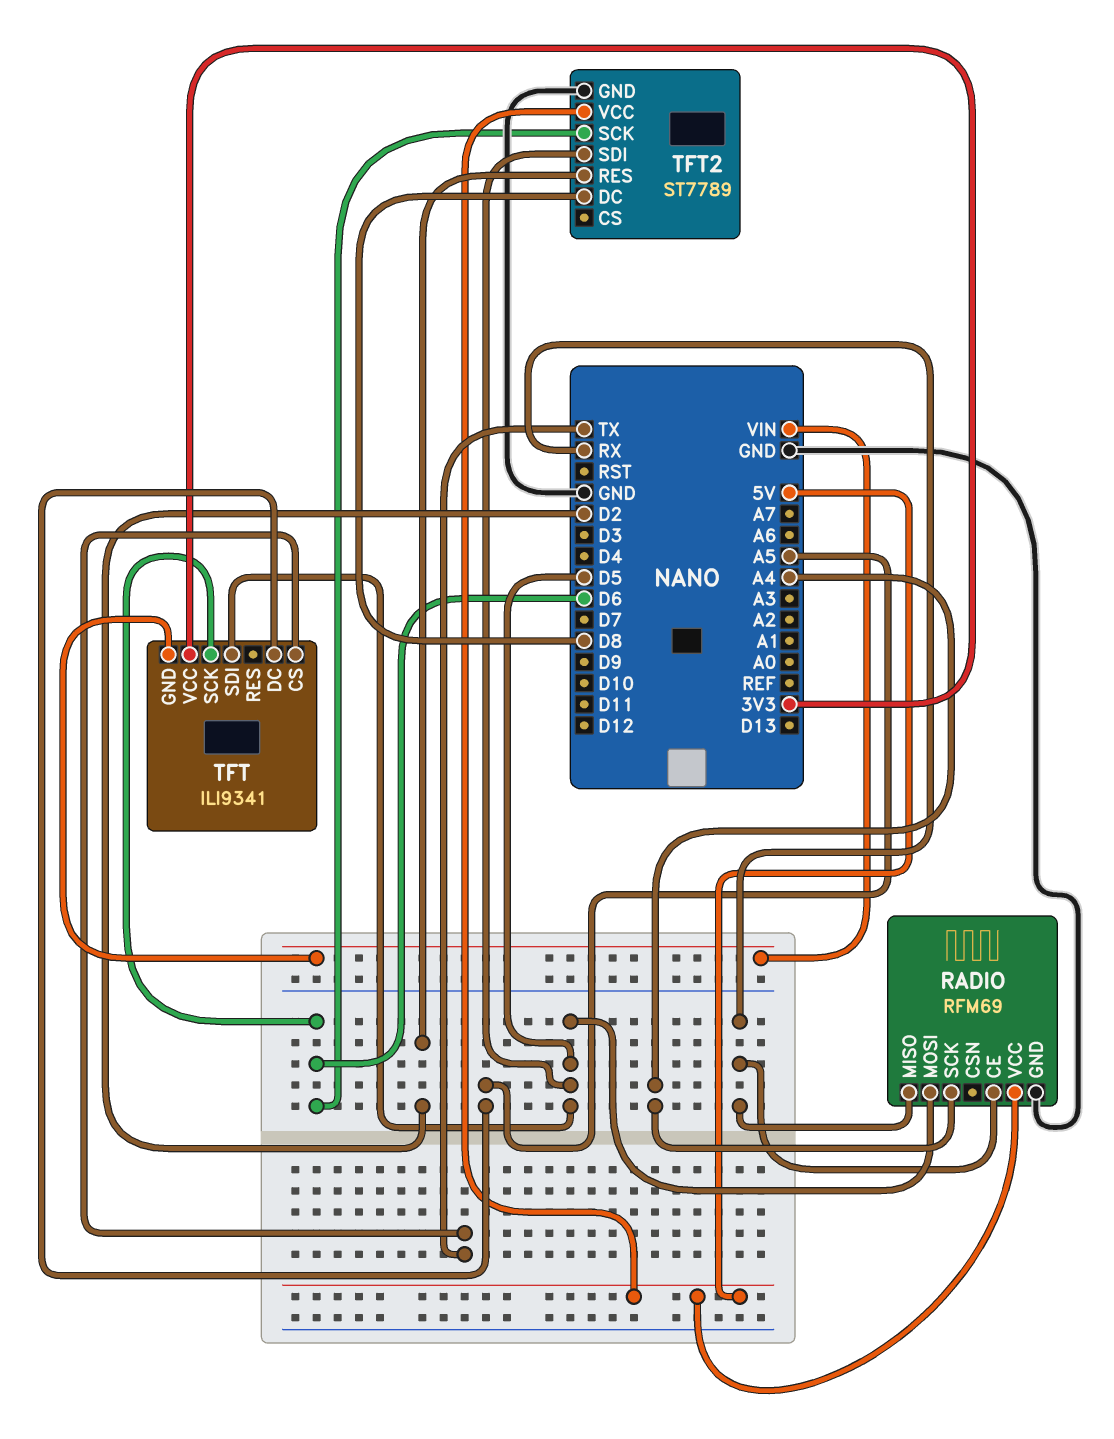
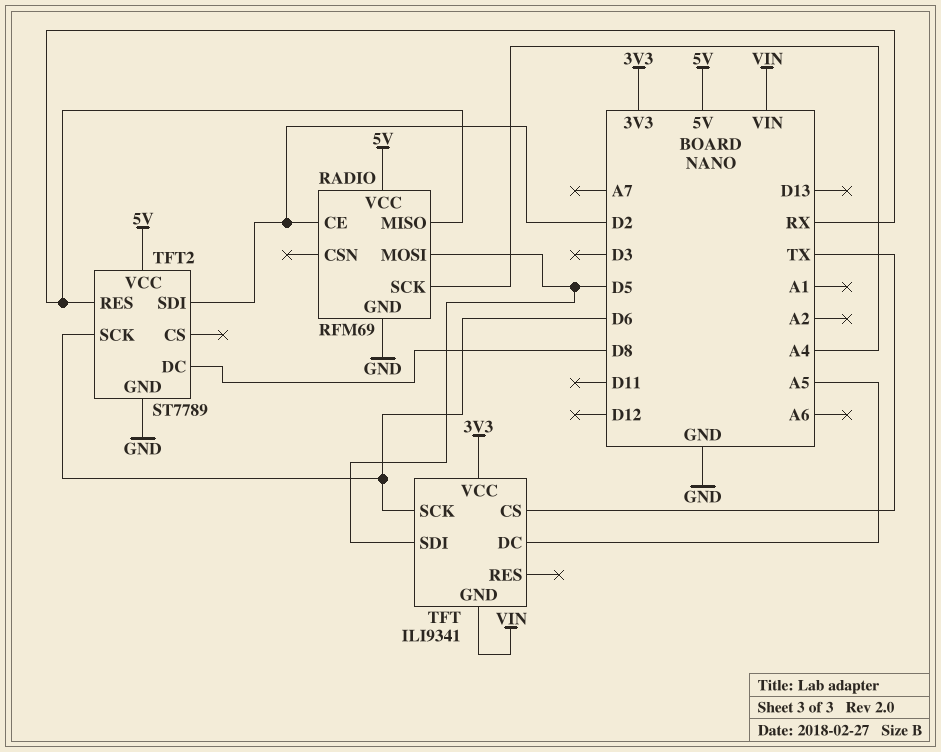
RADIO pin CE: RX -> D2
TFT2 pin RES: D2 -> RX
TFT2 pin SDI: D5 -> D2

